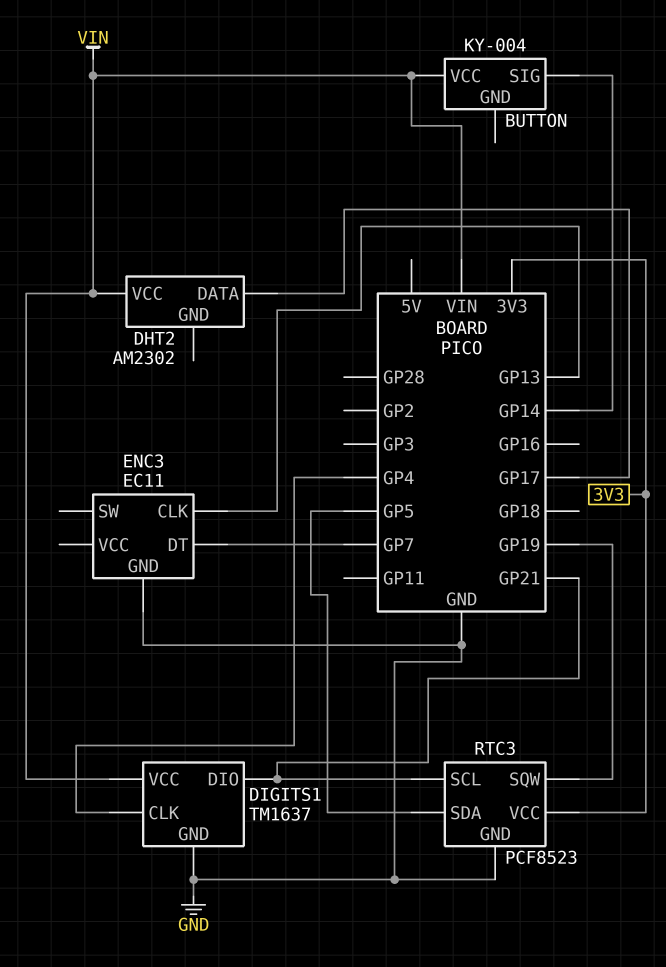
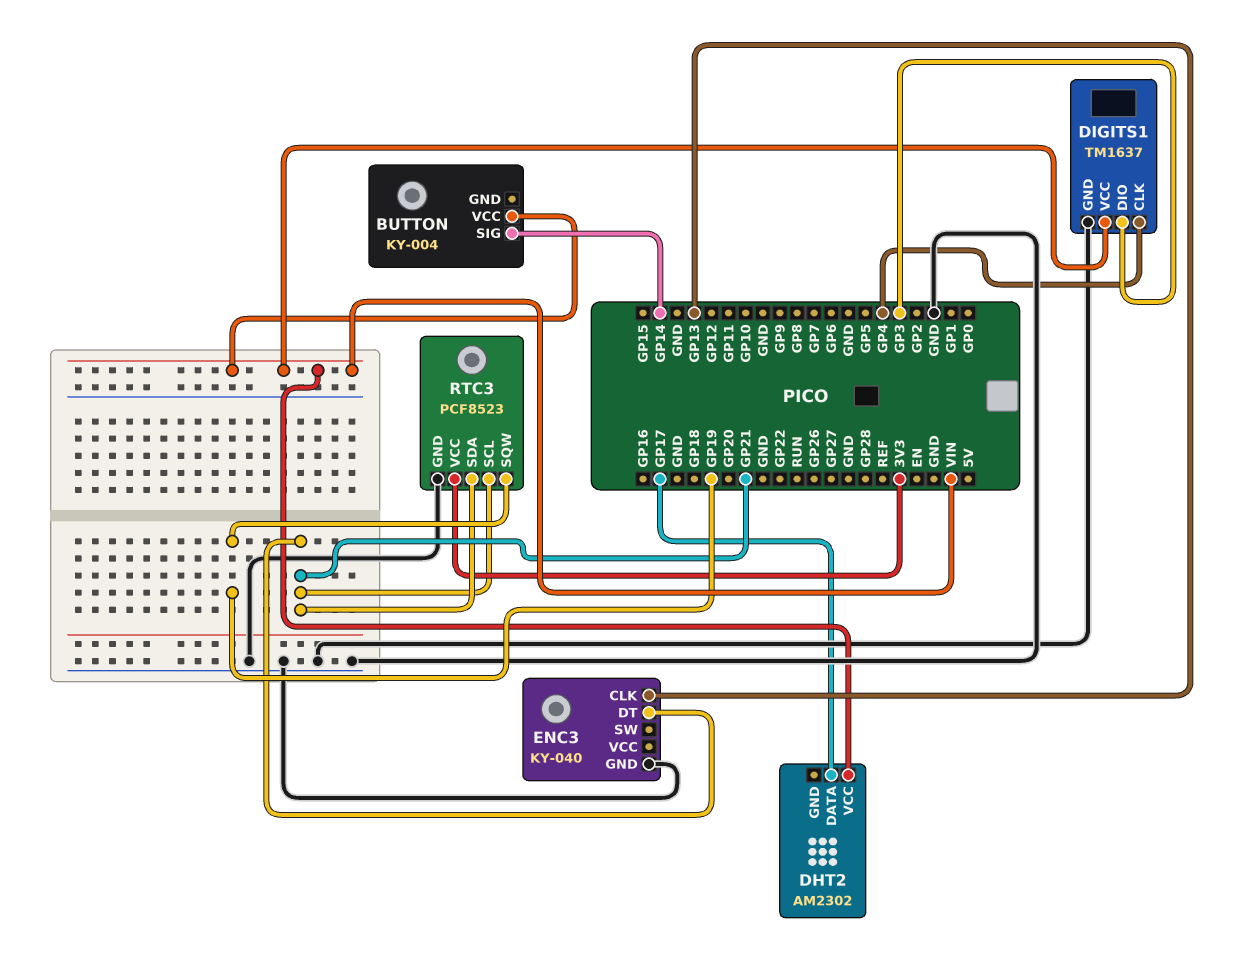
DIGITS1 pin DIO: GP21 -> GP3
ENC3: EC11 -> KY-040
ENC3 pin DT: GP7 -> GP21
RTC3 pin SDA: GP5 -> GP21

